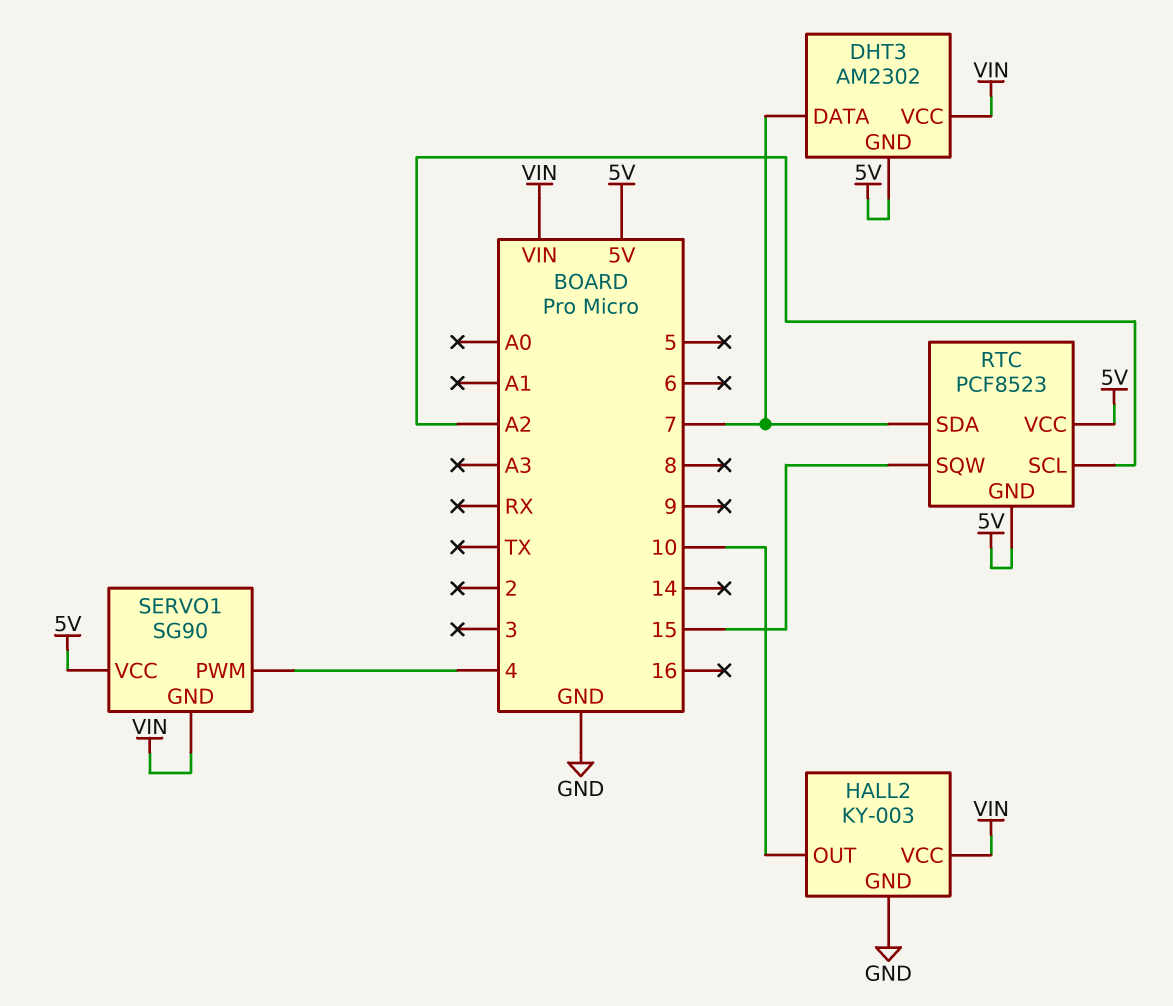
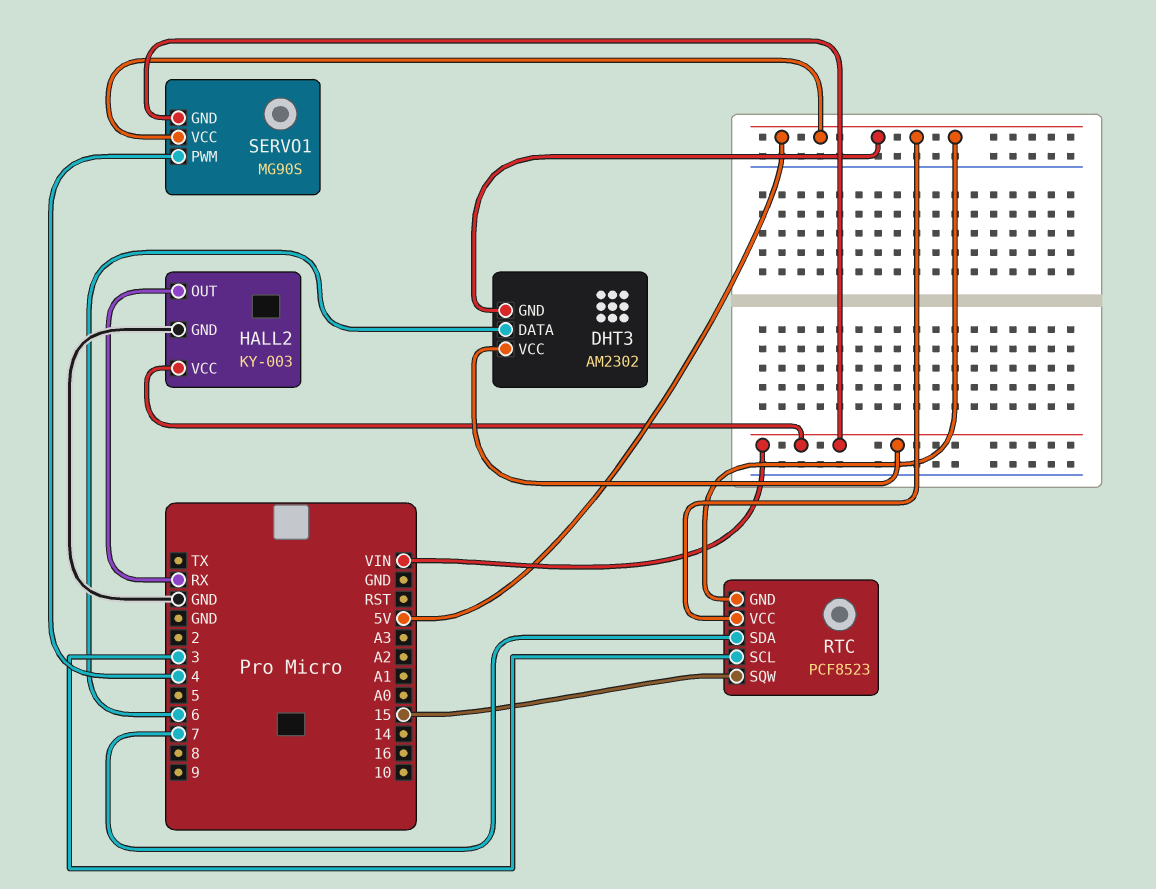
DHT3 pin DATA: 7 -> 6
HALL2 pin OUT: 10 -> RX
RTC pin SCL: A2 -> 3
SERVO1: SG90 -> MG90S

